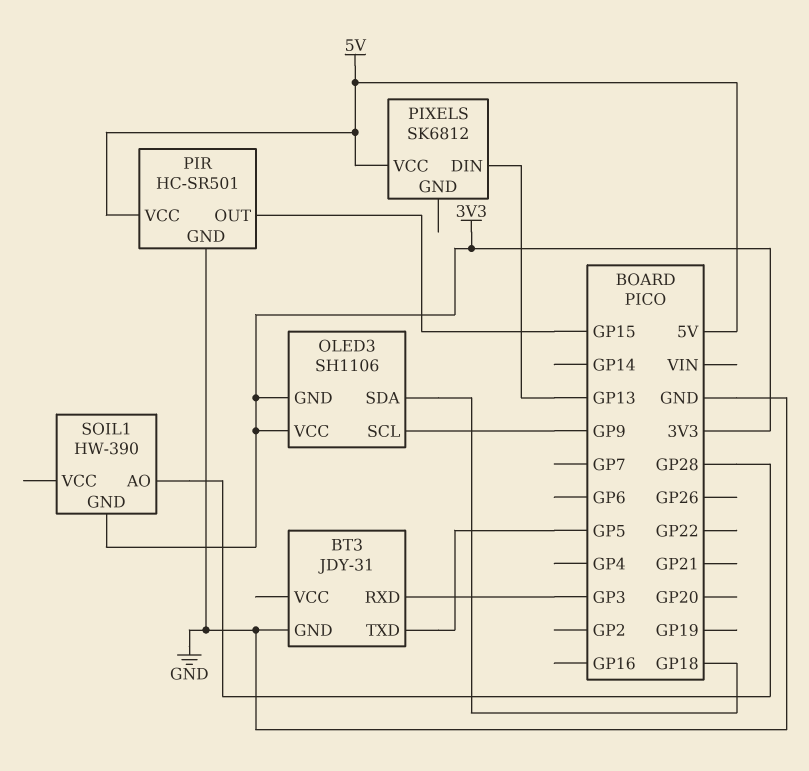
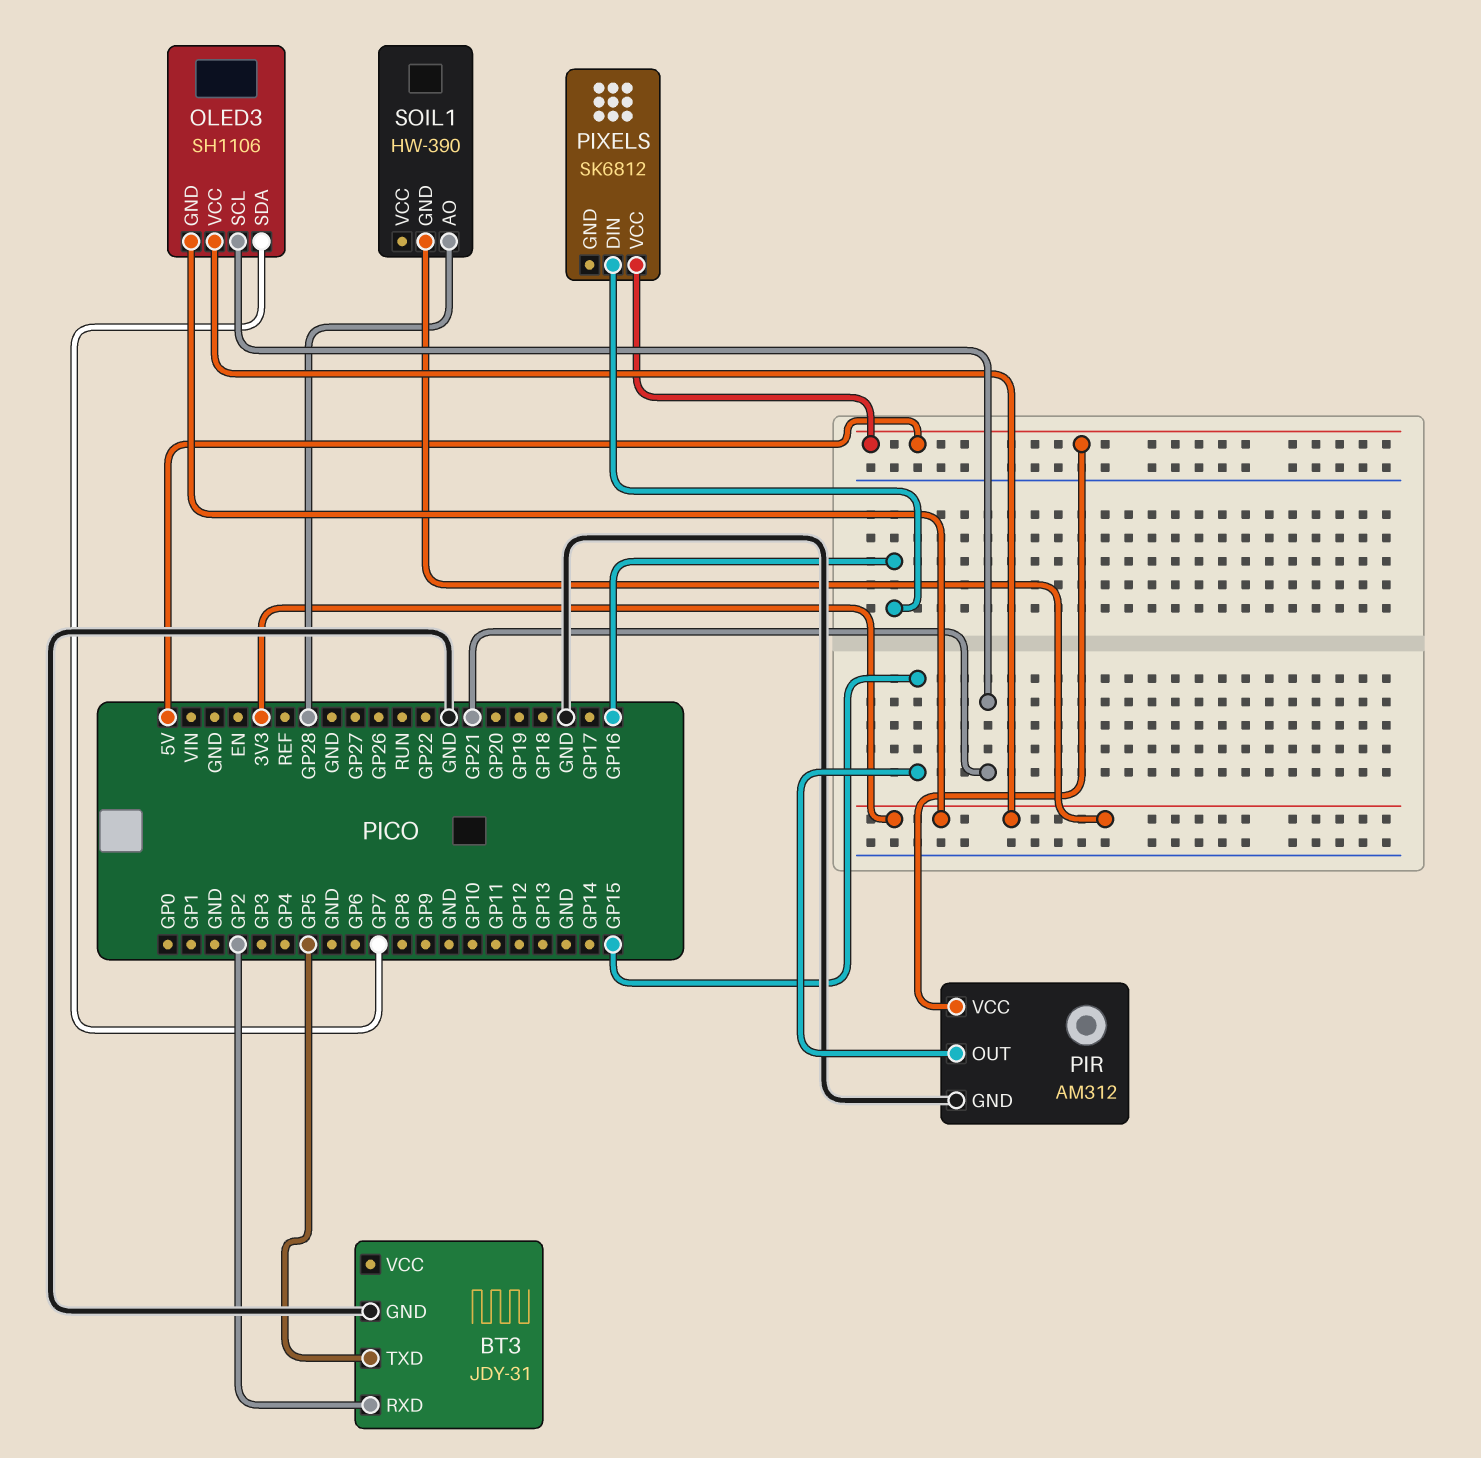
BT3 pin RXD: GP3 -> GP2
OLED3 pin SCL: GP9 -> GP21
OLED3 pin SDA: GP18 -> GP7
PIR: HC-SR501 -> AM312
PIXELS pin DIN: GP13 -> GP16

